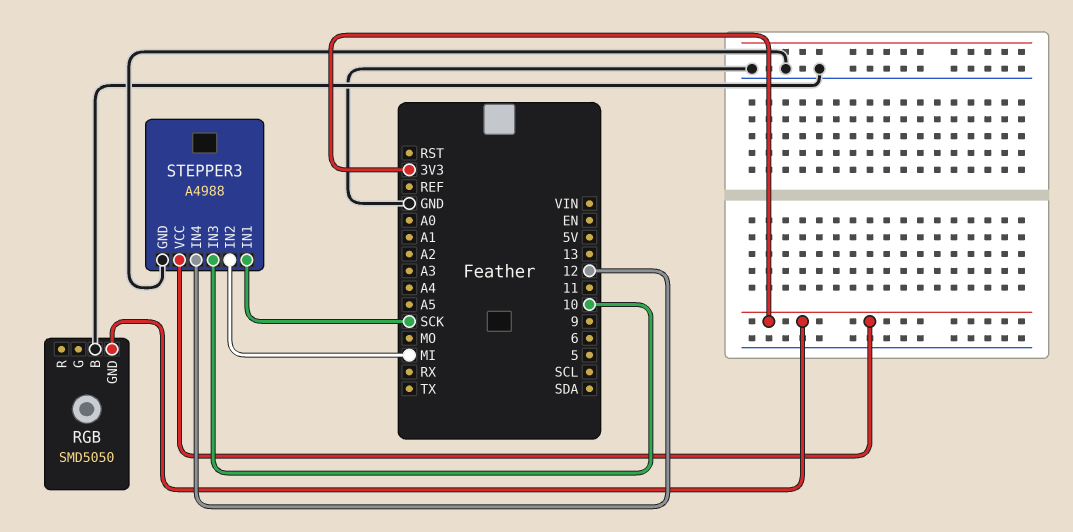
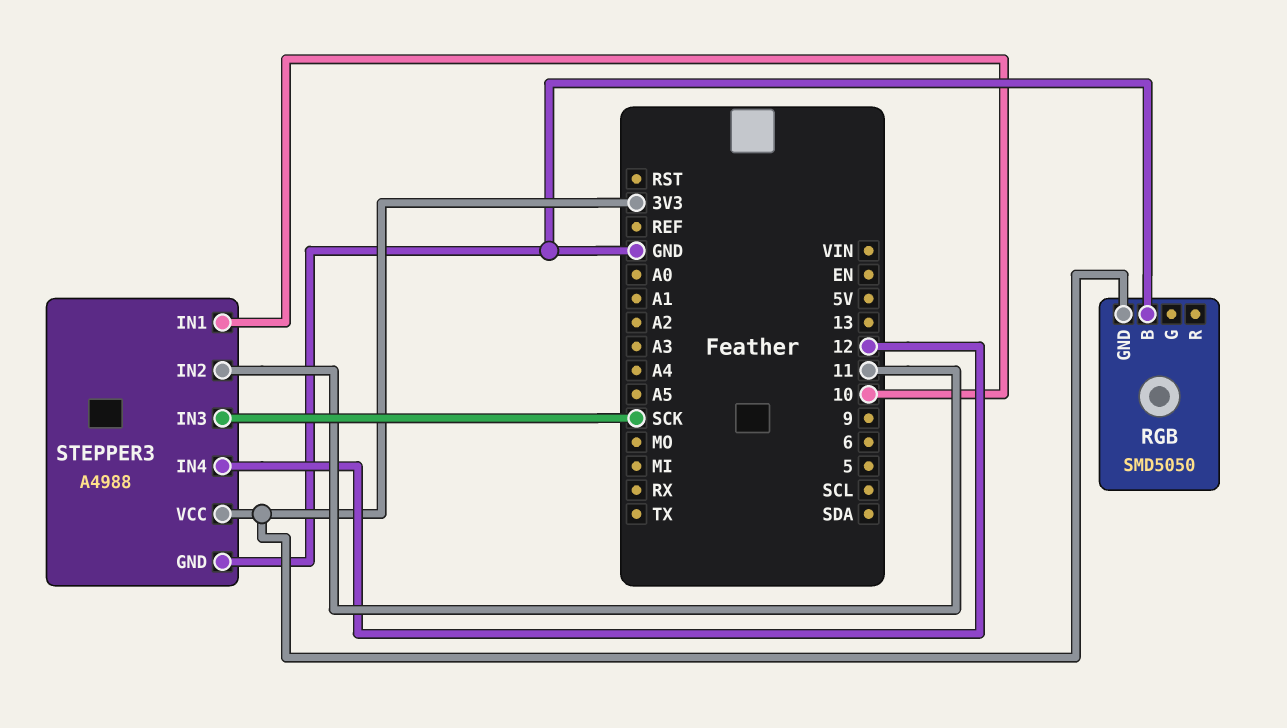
STEPPER3 pin IN1: SCK -> 10
STEPPER3 pin IN2: MI -> 11
STEPPER3 pin IN3: 10 -> SCK

